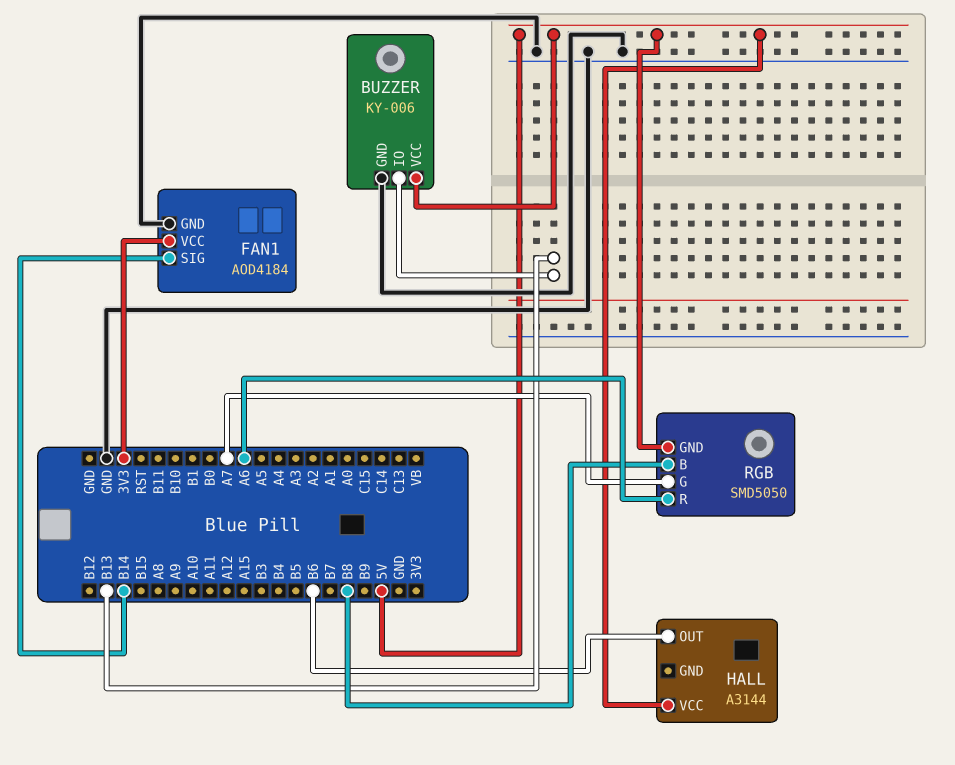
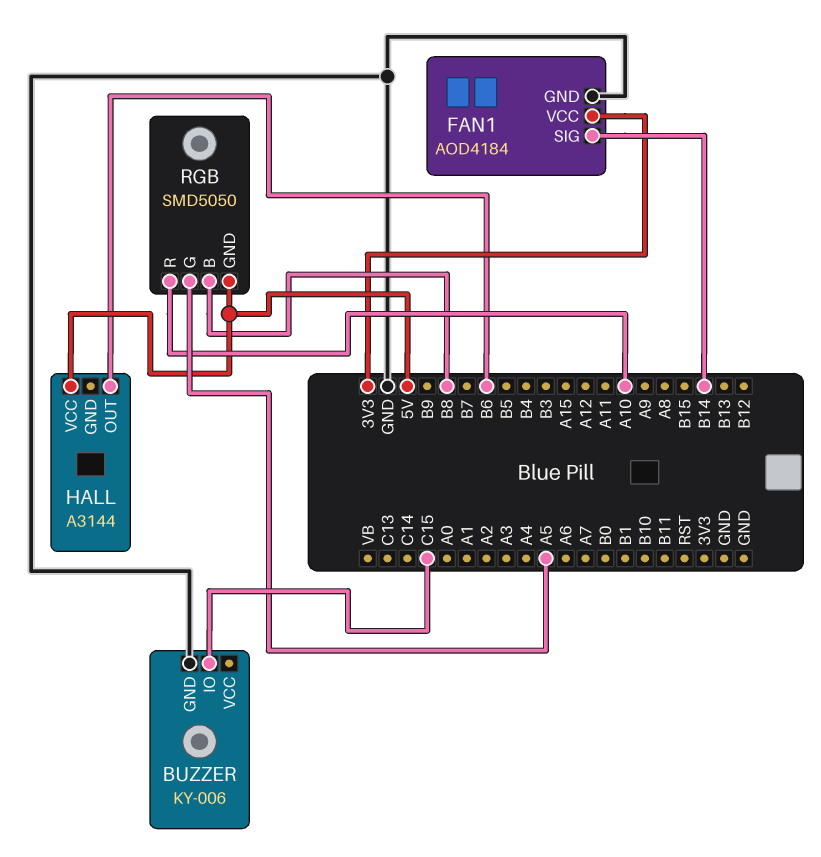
BUZZER pin IO: B13 -> C15
BUZZER pin VCC: 5V -> none
RGB pin G: A7 -> A5
RGB pin R: A6 -> A10

